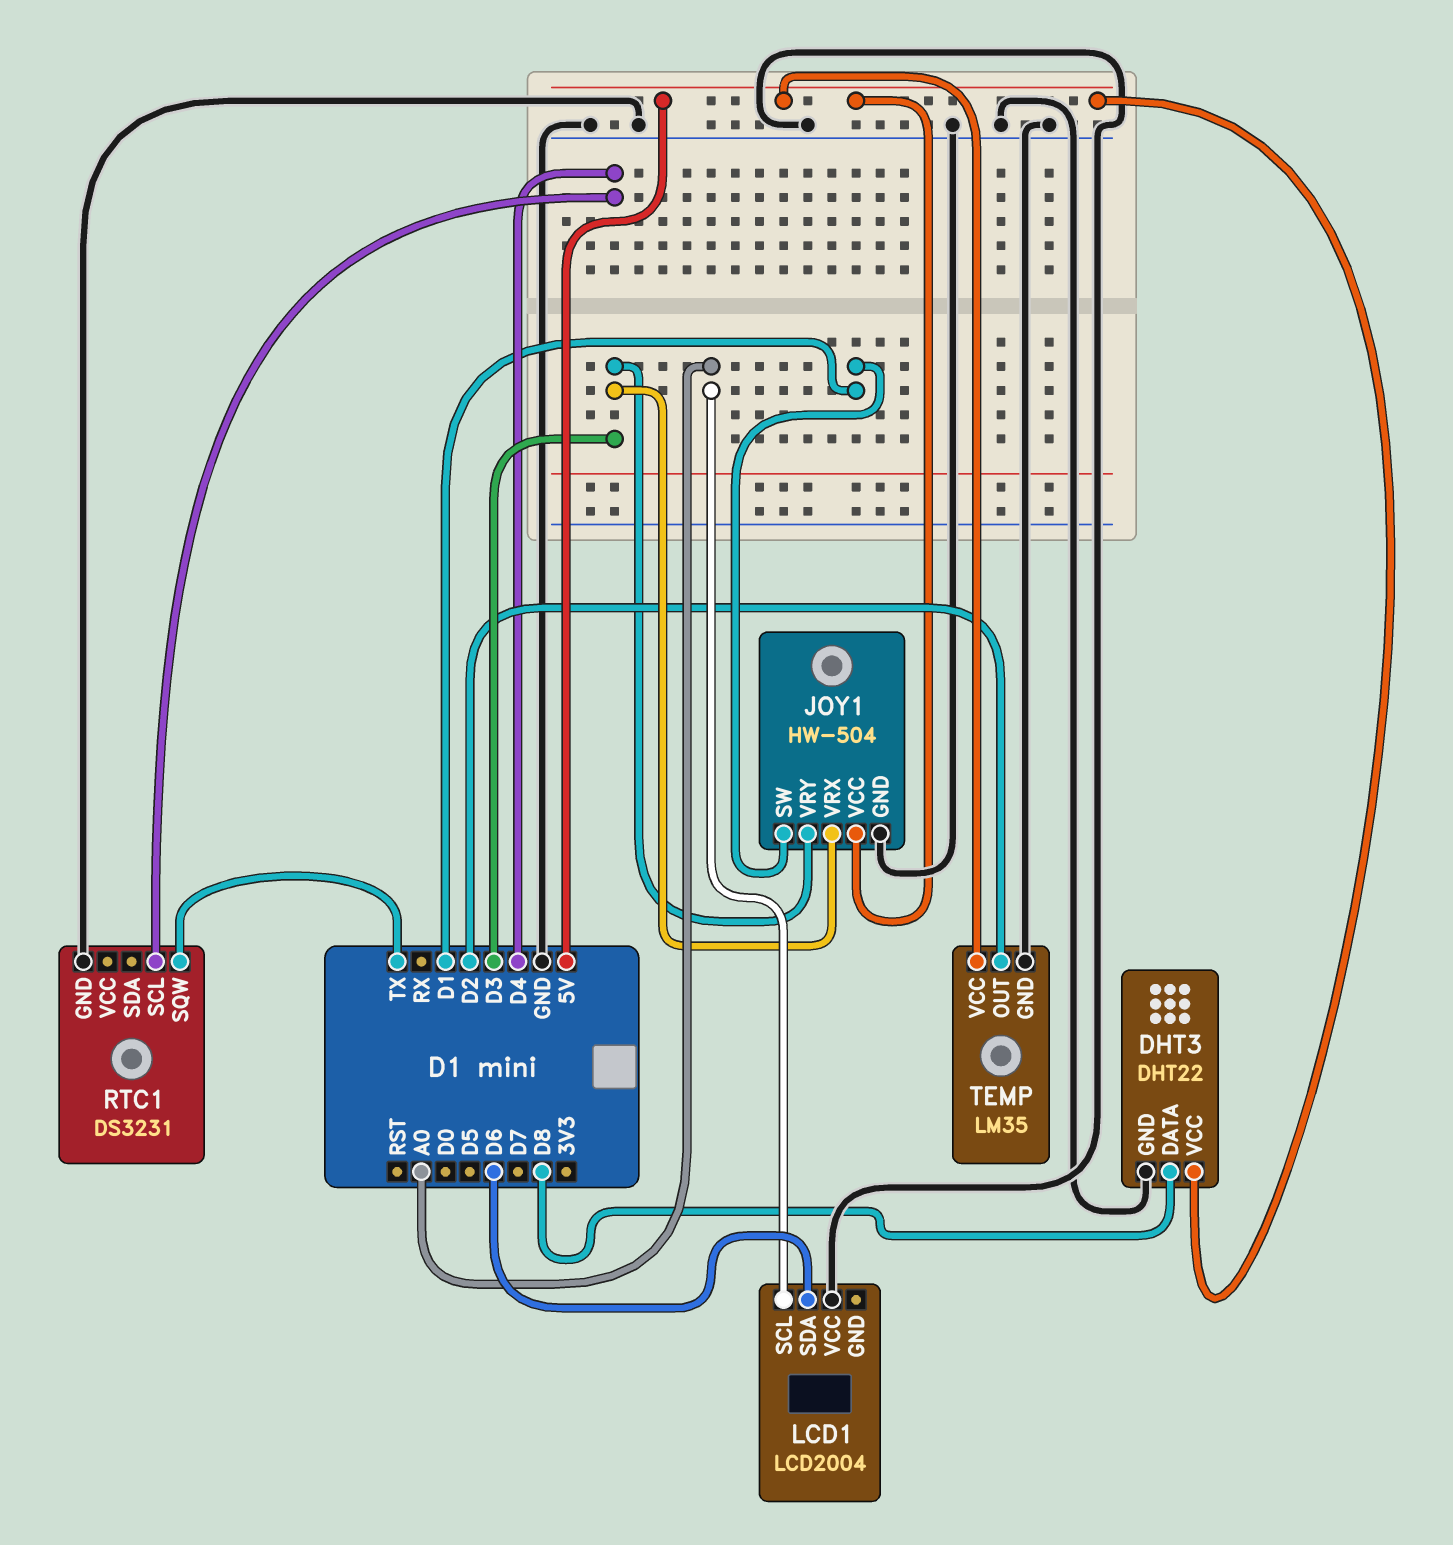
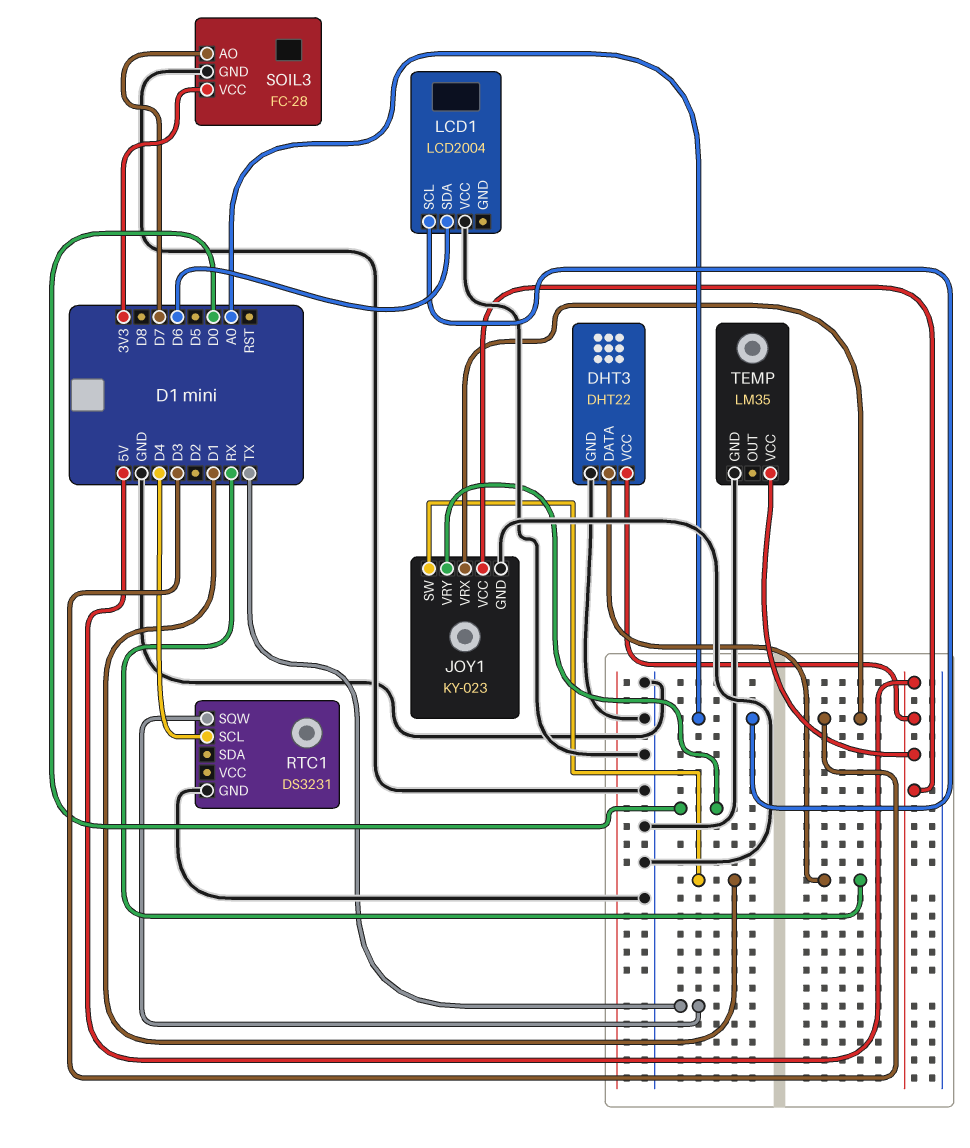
DHT3 pin DATA: D8 -> RX
JOY1: HW-504 -> KY-023
JOY1 pin VRY: D3 -> D0
SOIL3: none -> FC-28
SOIL3 pin AO: none -> D7
SOIL3 pin GND: none -> GND
SOIL3 pin VCC: none -> 3V3
TEMP pin OUT: D2 -> none

